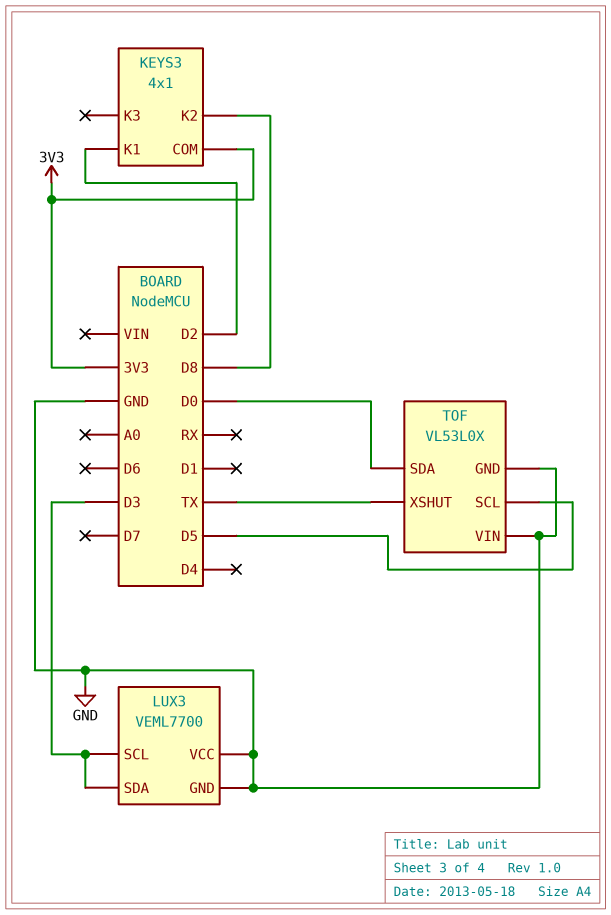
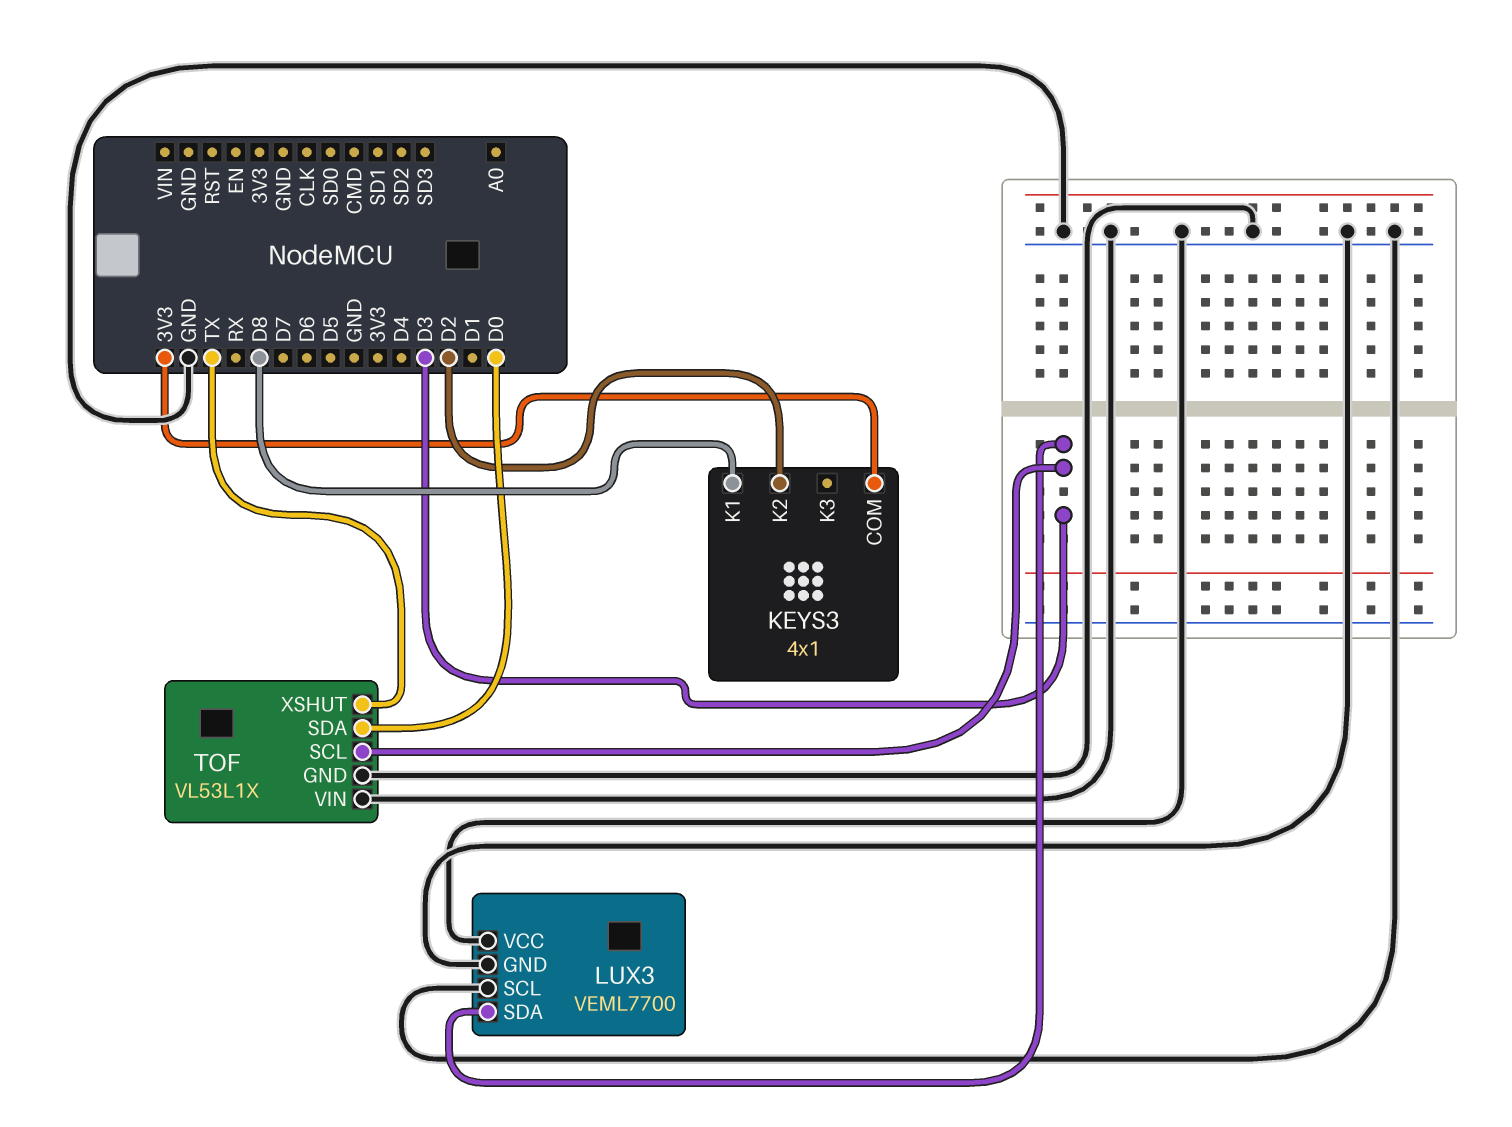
KEYS3 pin K1: D2 -> D8
KEYS3 pin K2: D8 -> D2
LUX3 pin SCL: D3 -> GND
TOF: VL53L0X -> VL53L1X
TOF pin SCL: D5 -> D3

